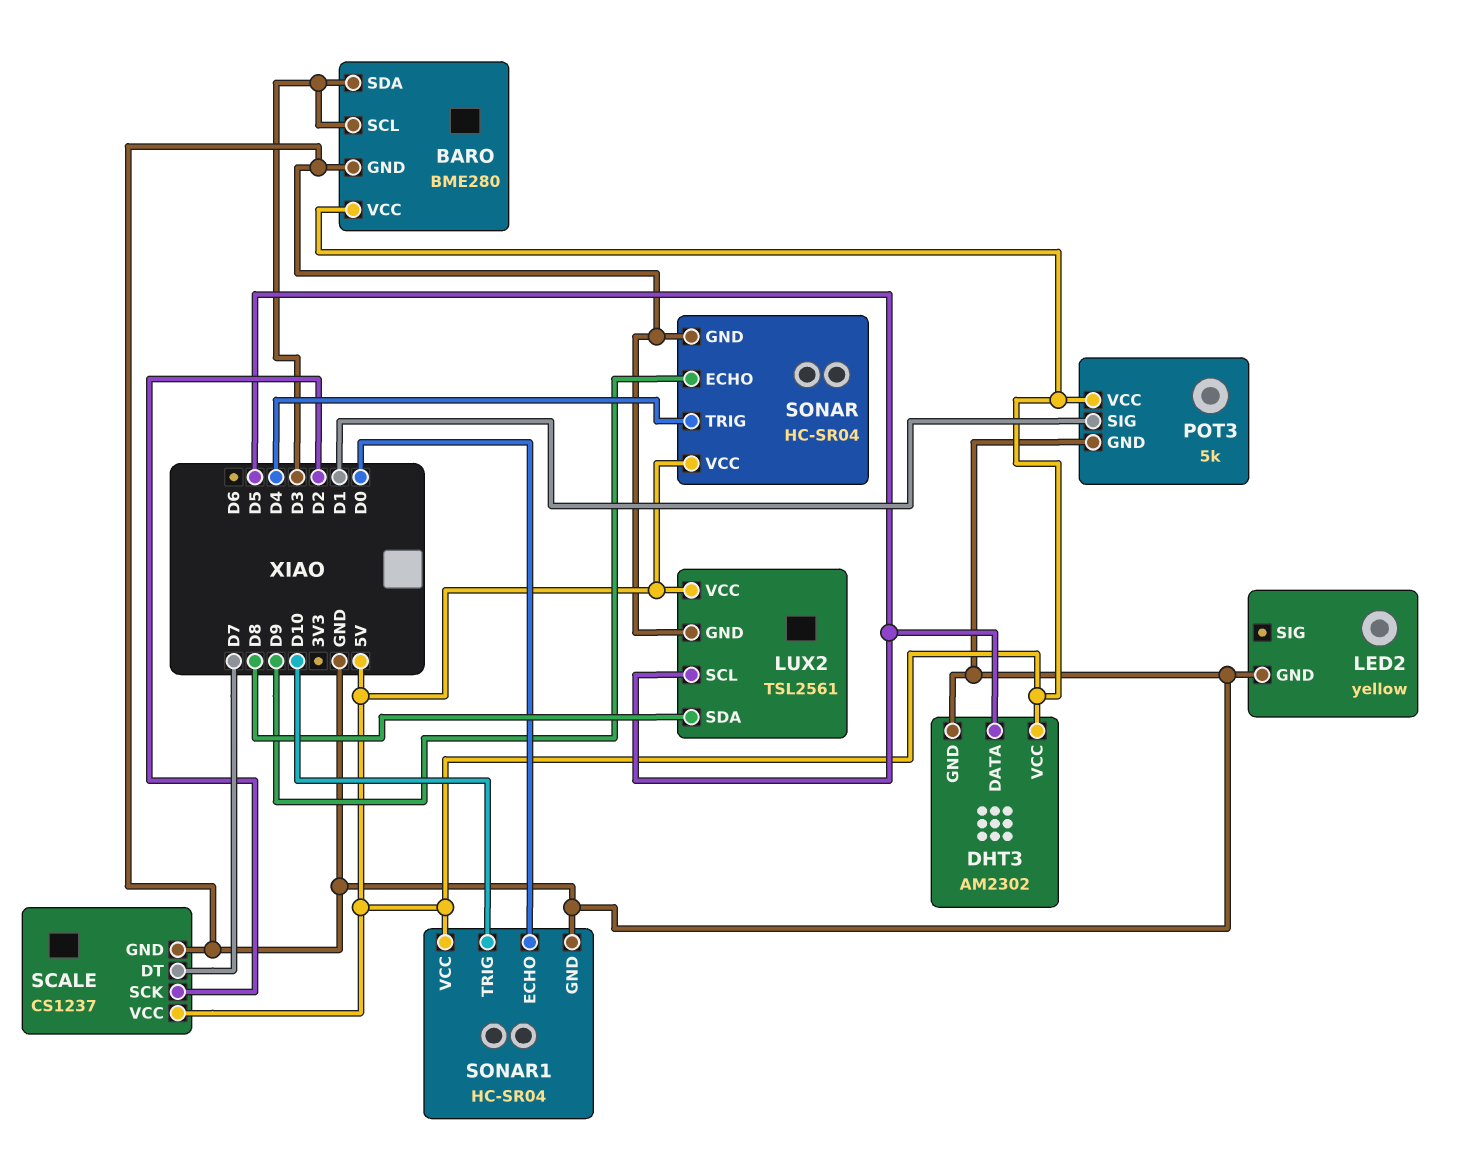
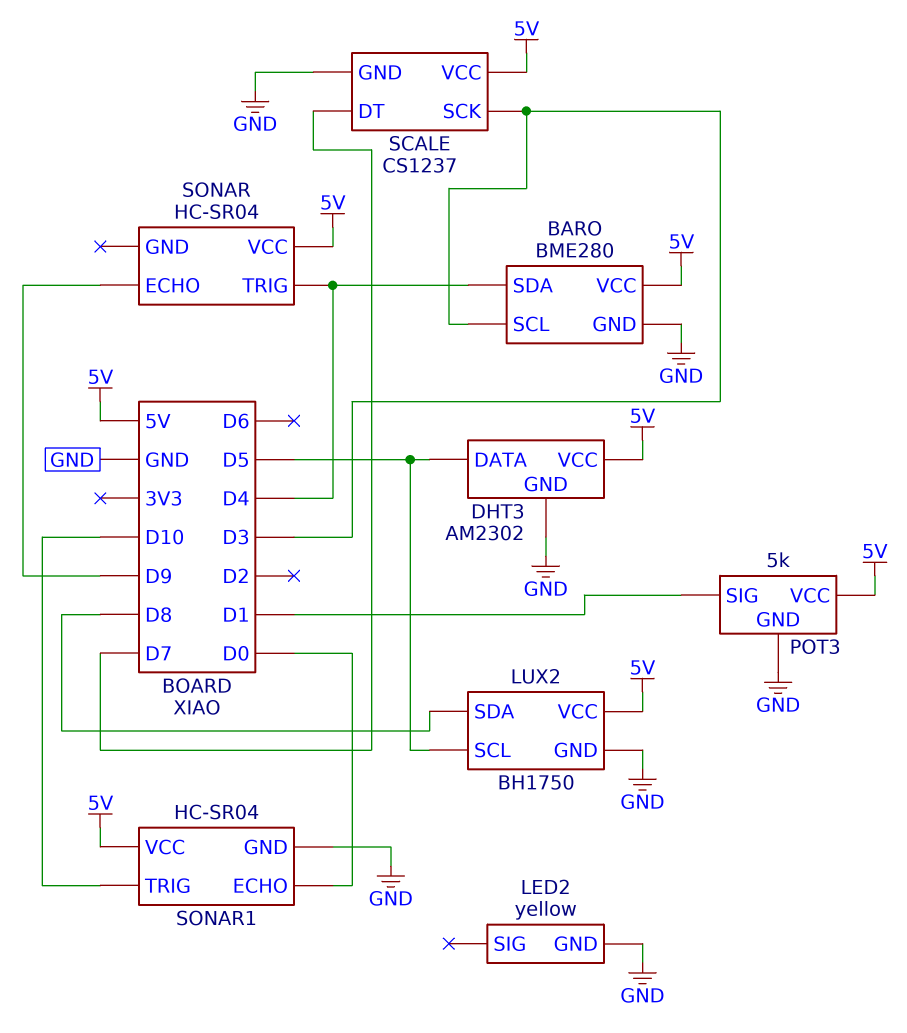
BARO pin SDA: D3 -> D4
LUX2: TSL2561 -> BH1750
SCALE pin SCK: D2 -> D3
SONAR pin GND: GND -> none

